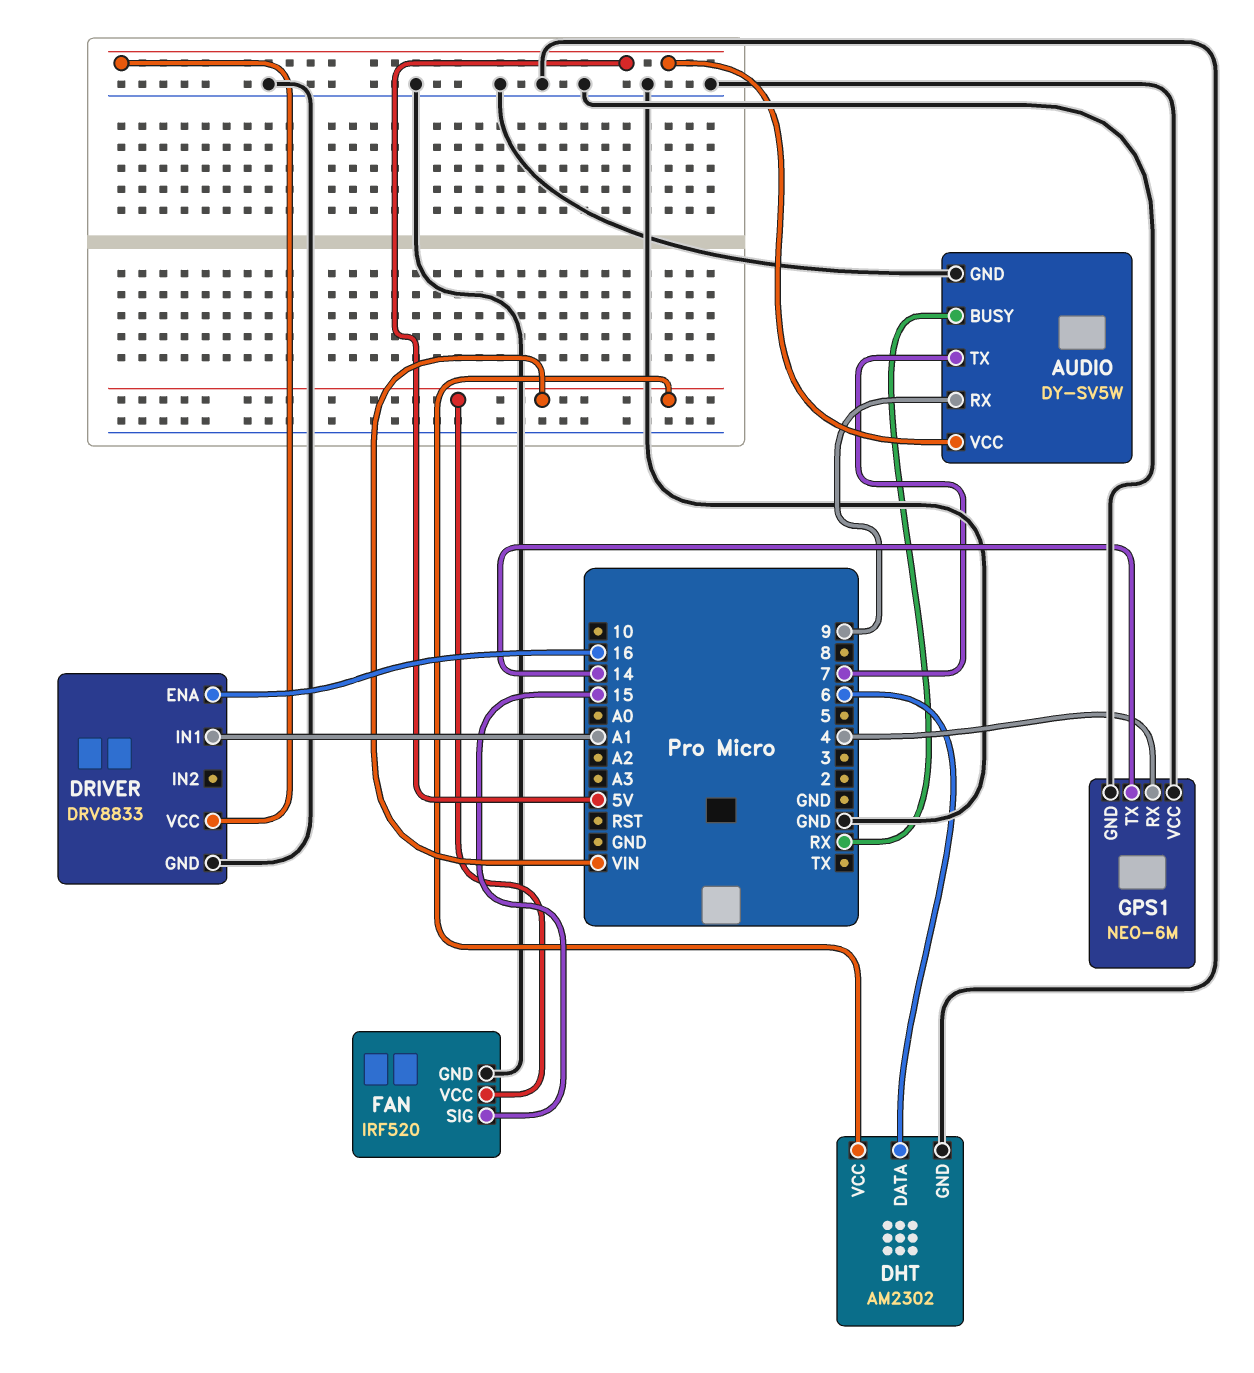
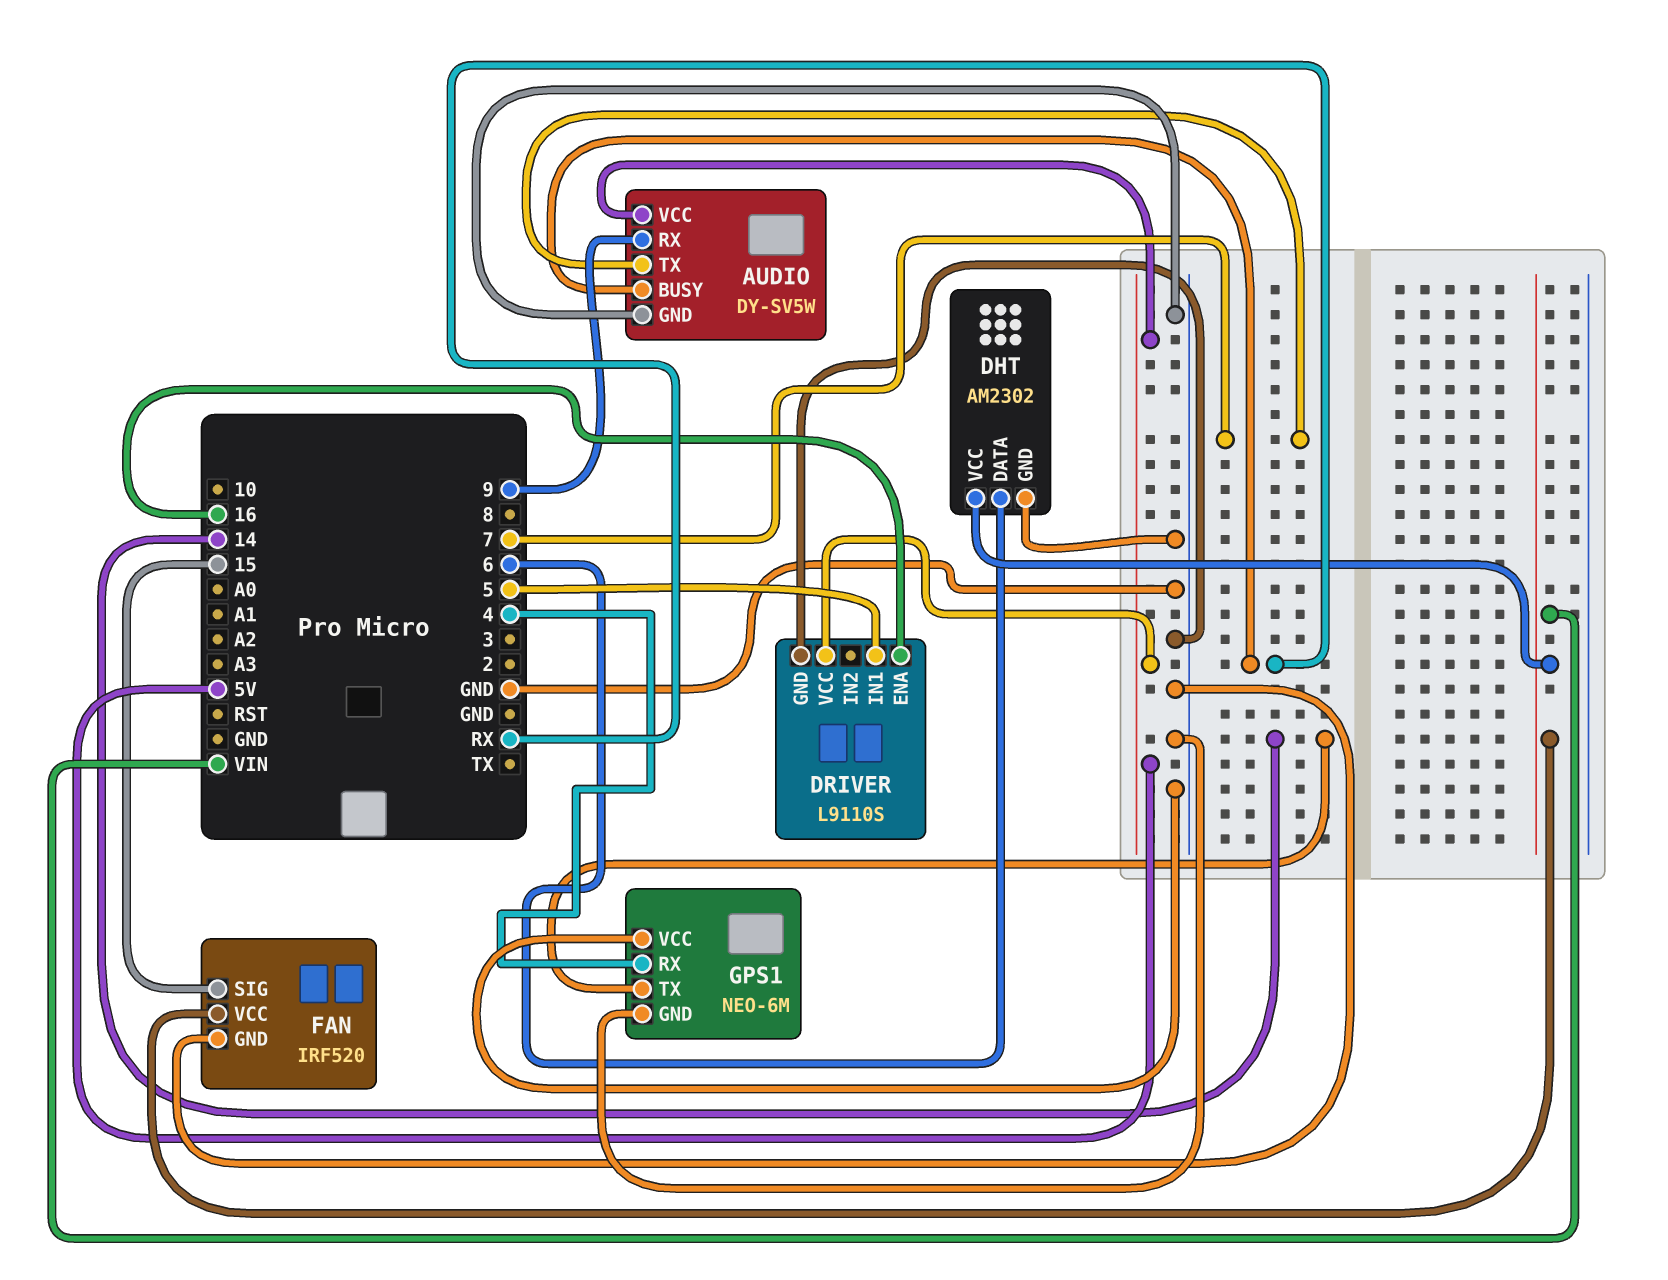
DRIVER: DRV8833 -> L9110S
DRIVER pin IN1: A1 -> 5

